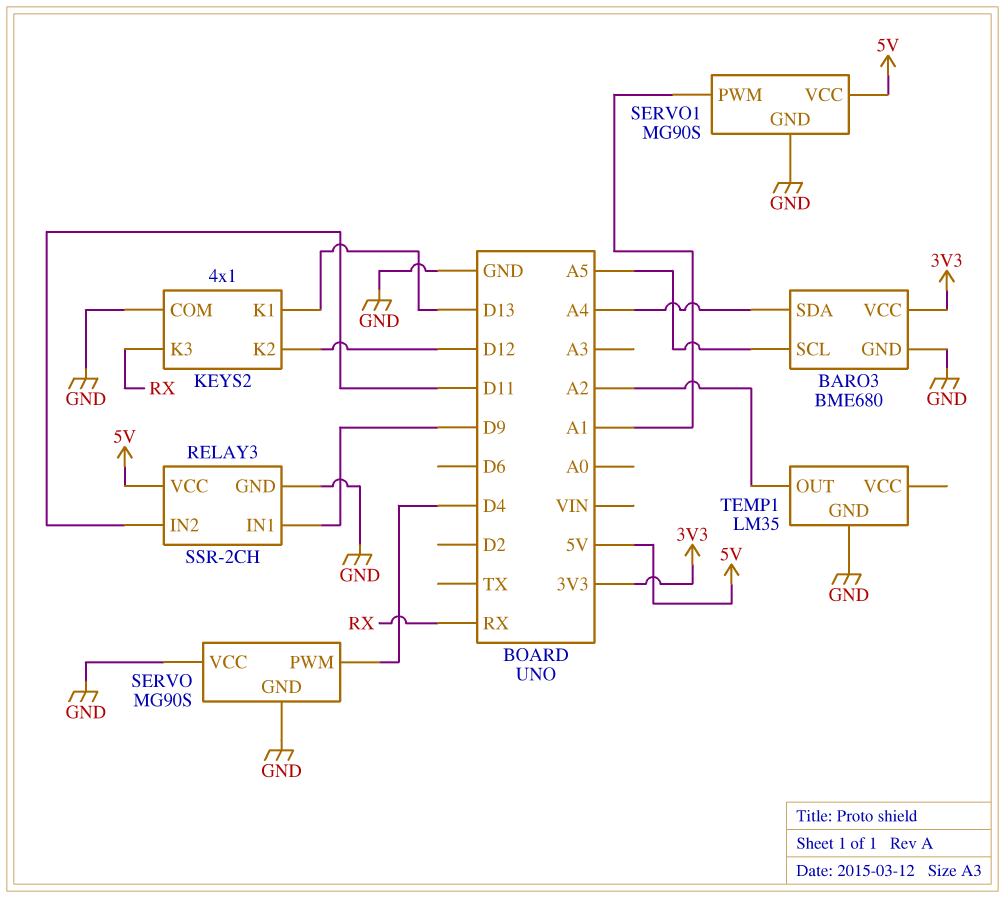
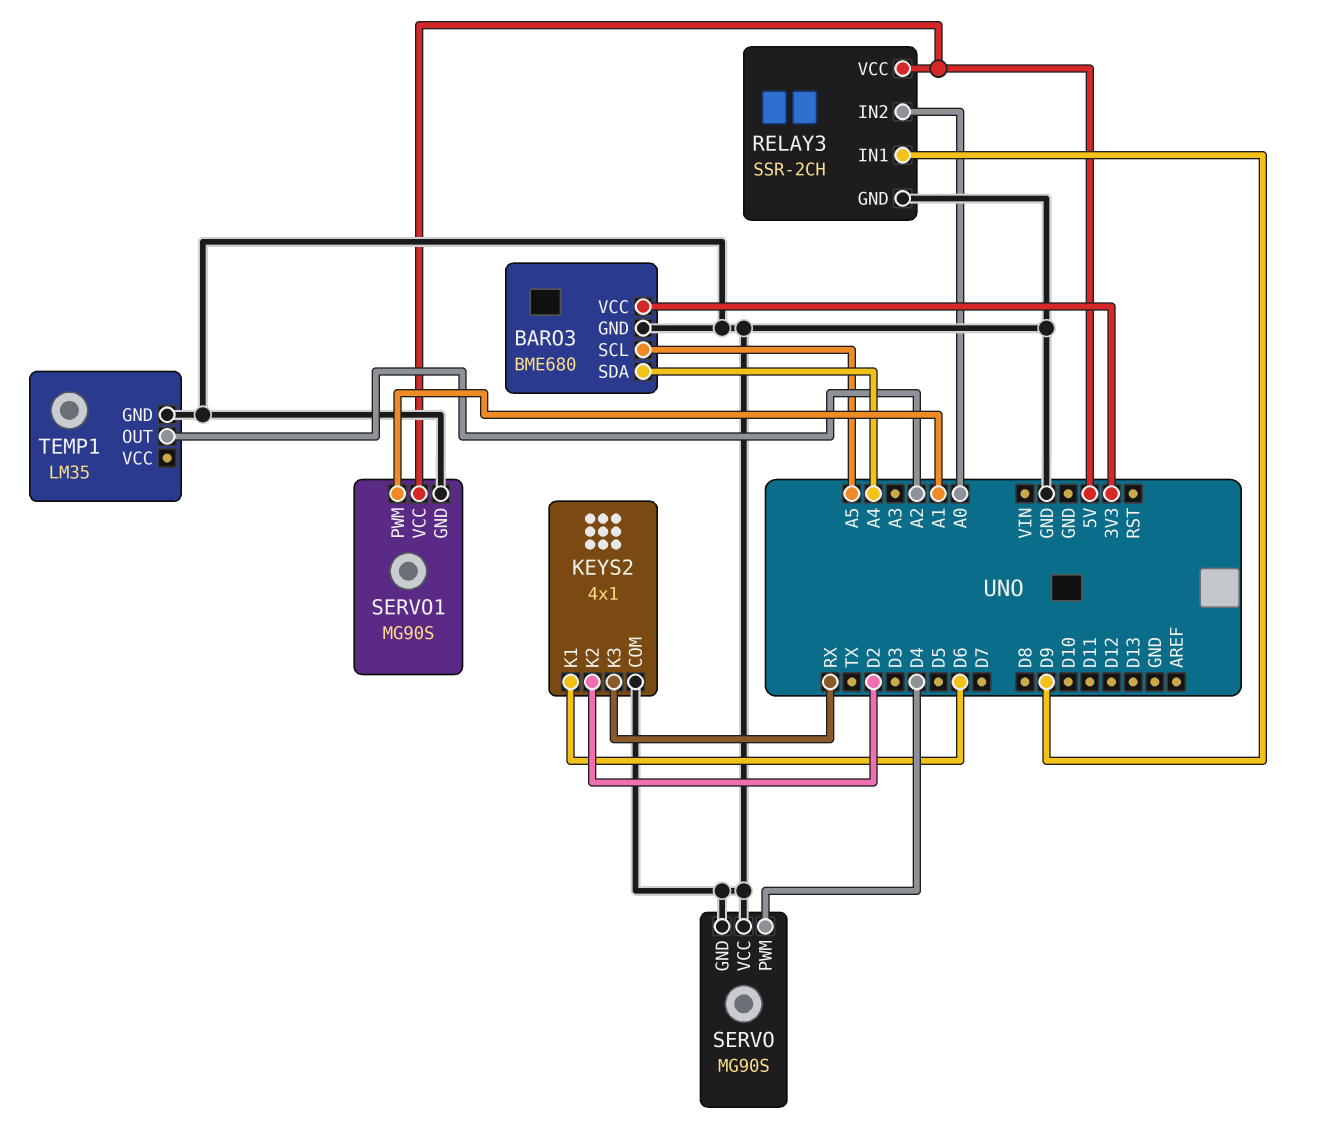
KEYS2 pin K1: D13 -> D6
KEYS2 pin K2: D12 -> D2
RELAY3 pin IN2: D11 -> A0

